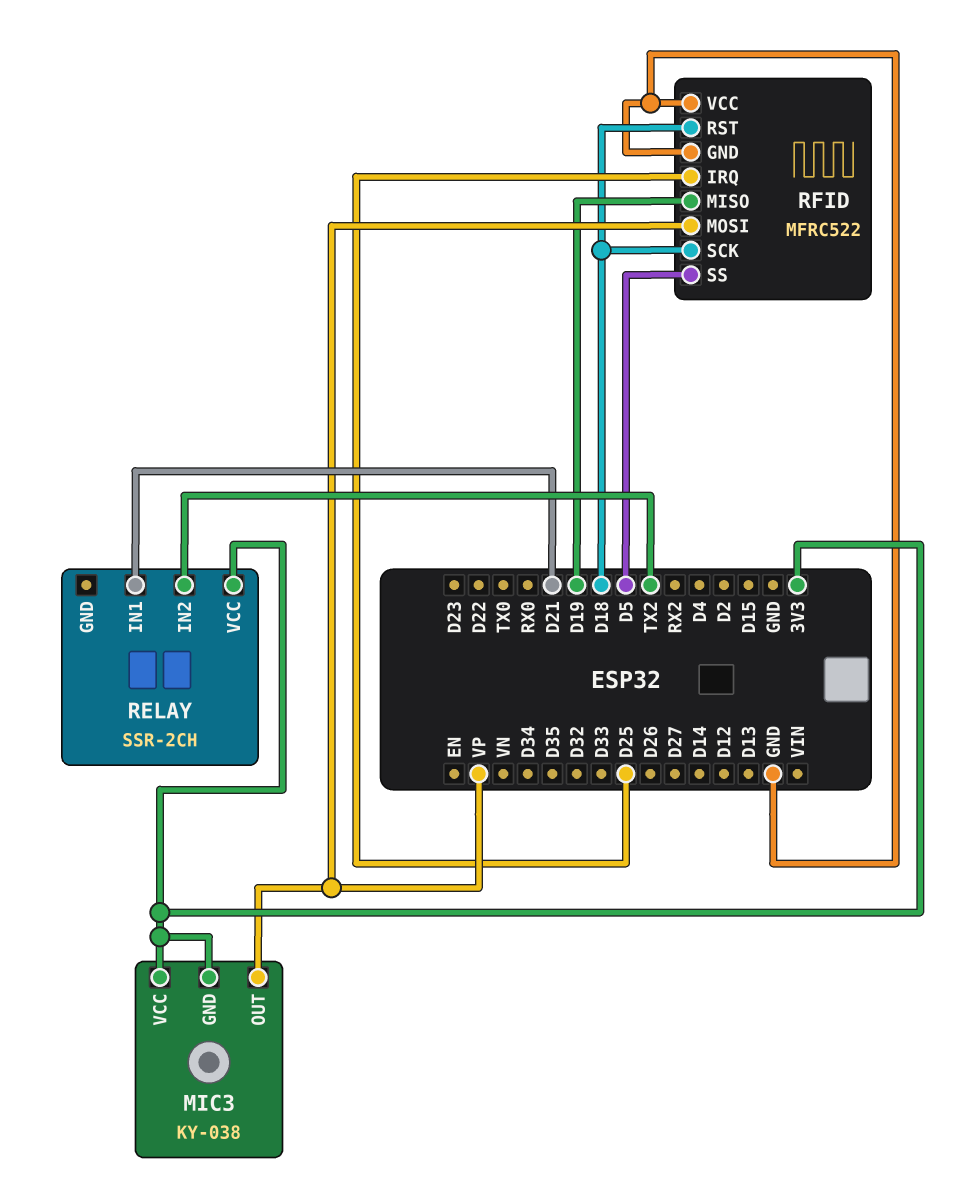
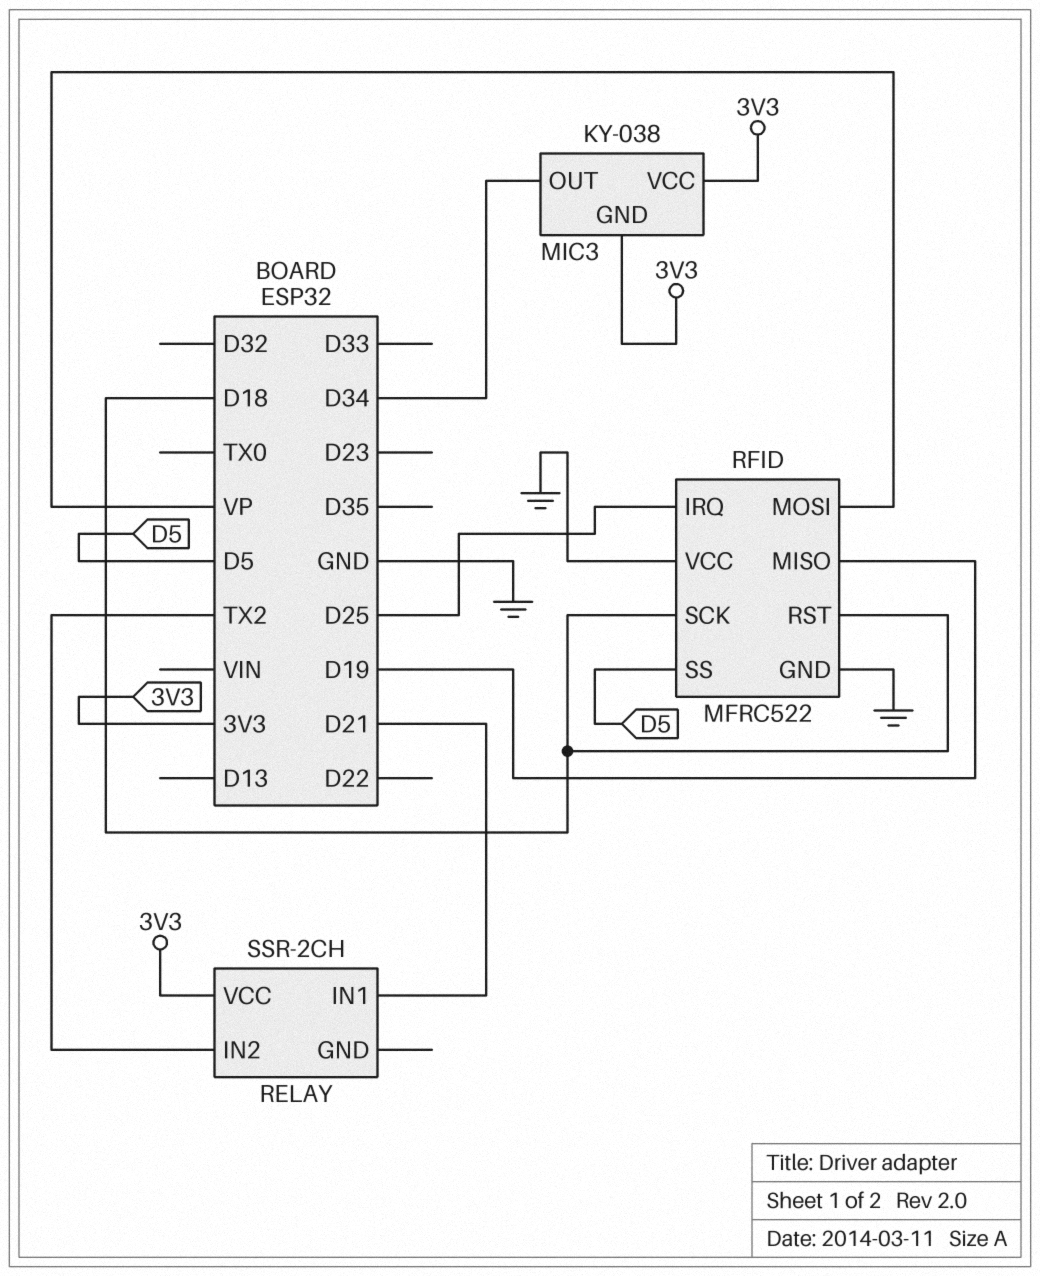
MIC3 pin OUT: VP -> D34

